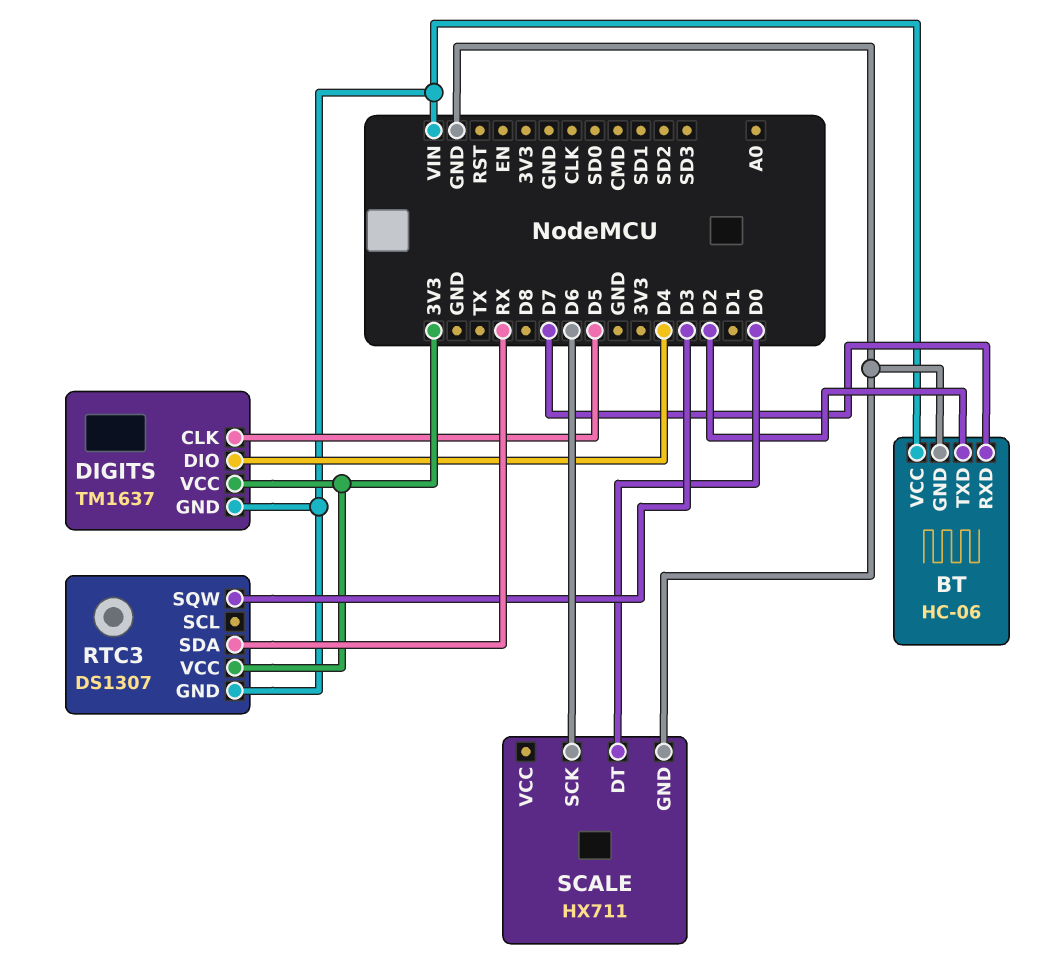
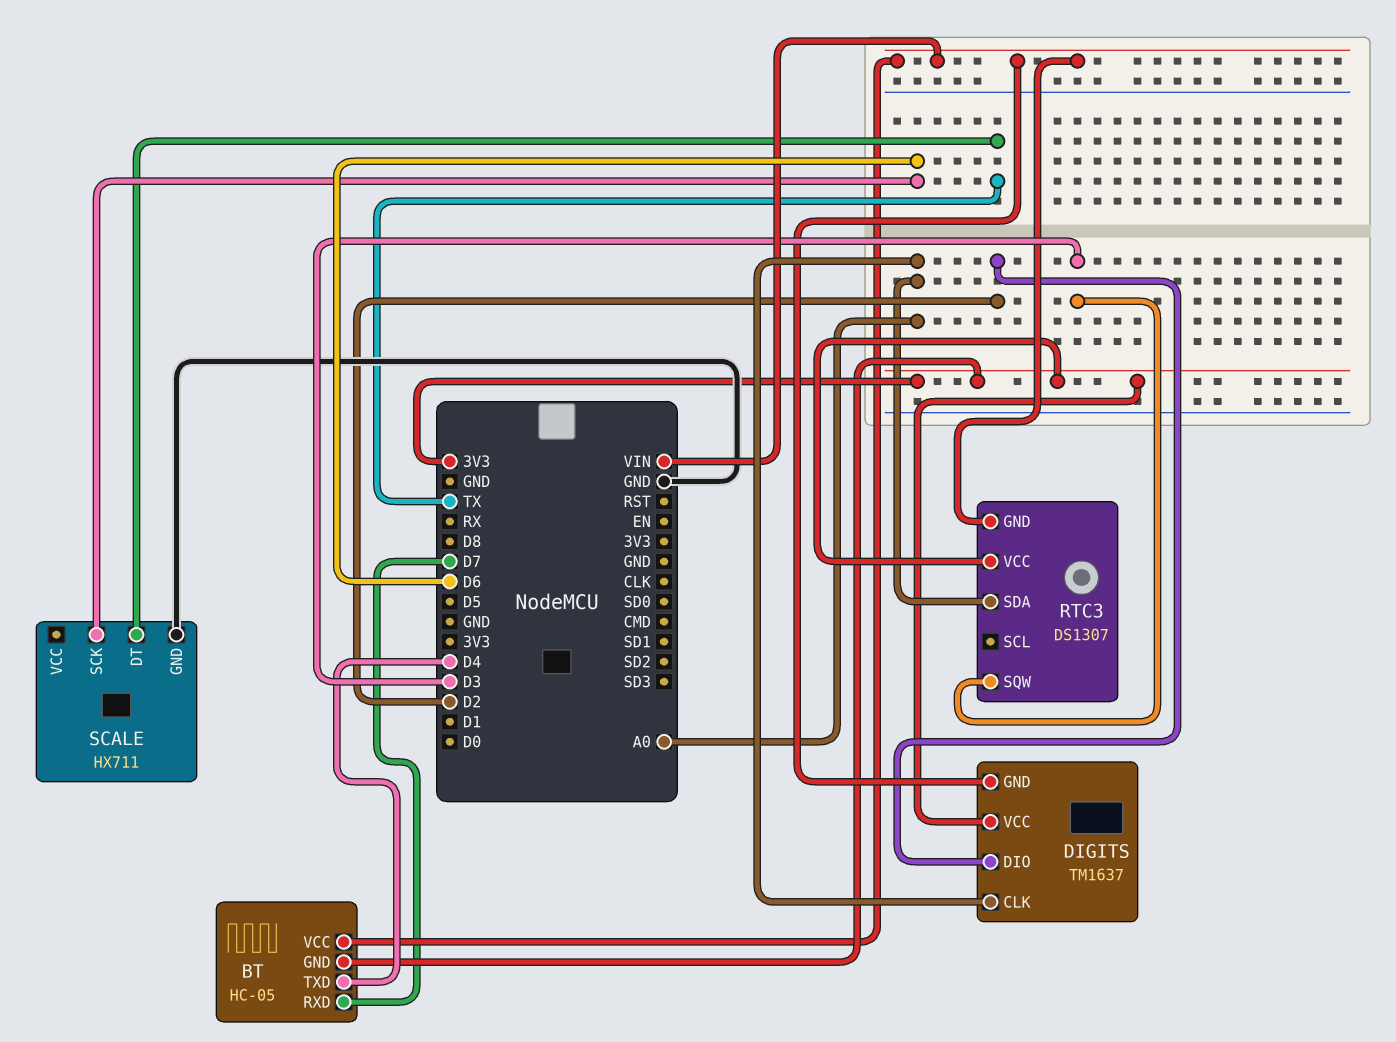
BT: HC-06 -> HC-05
BT pin GND: GND -> 3V3
BT pin TXD: D2 -> D4
DIGITS pin CLK: D5 -> A0
DIGITS pin DIO: D4 -> D2
RTC3 pin SDA: RX -> A0
SCALE pin DT: D0 -> TX

